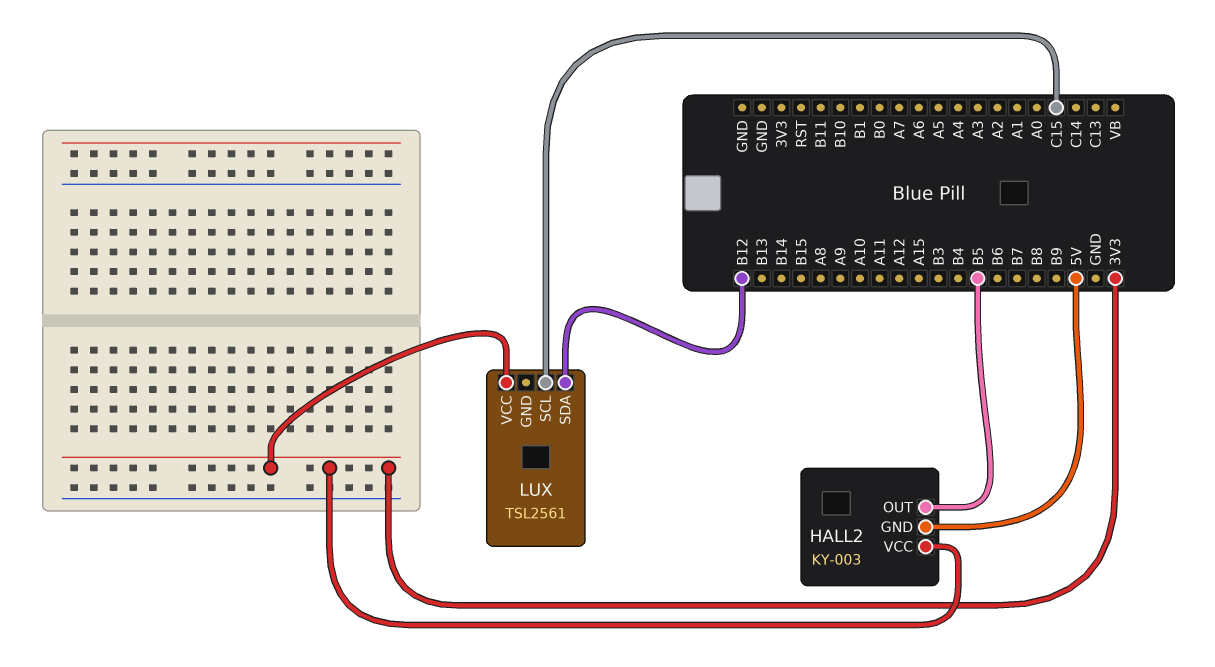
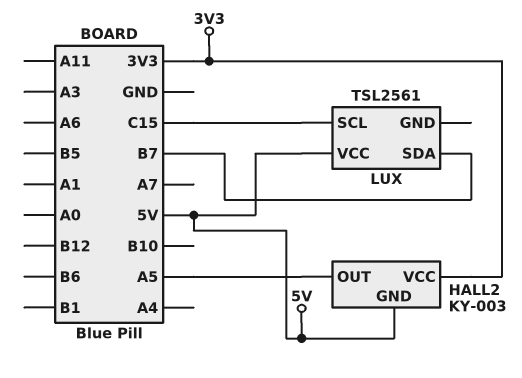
HALL2 pin OUT: B5 -> A5
LUX pin SDA: B12 -> B7
LUX pin VCC: 3V3 -> 5V

